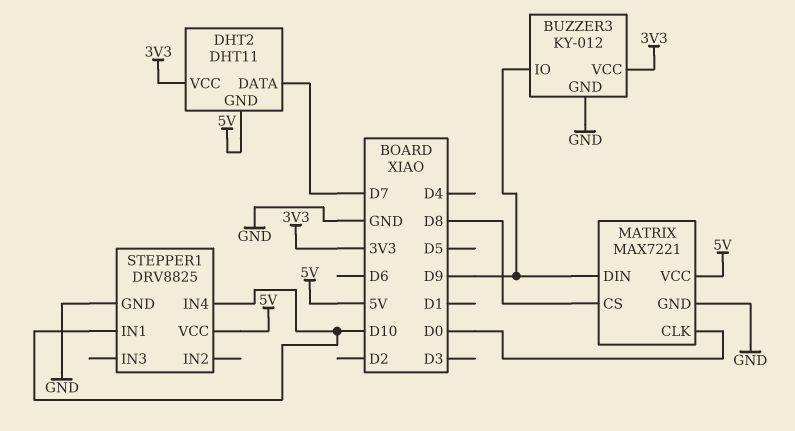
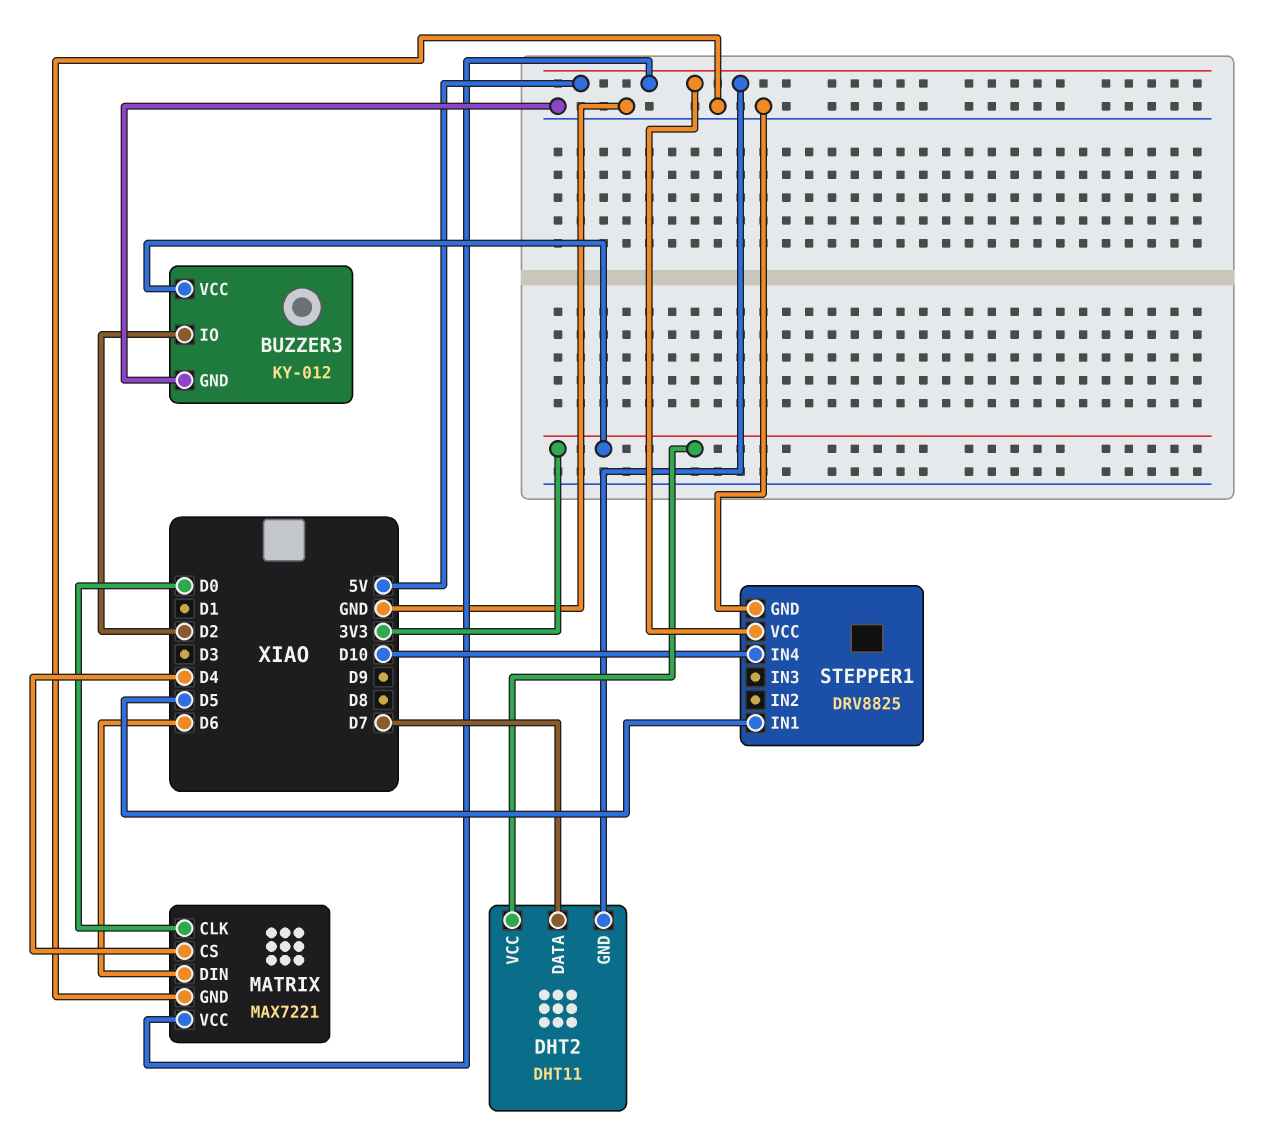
BUZZER3 pin IO: D9 -> D2
MATRIX pin CS: D8 -> D4
MATRIX pin DIN: D9 -> D6
STEPPER1 pin IN1: D10 -> D5

